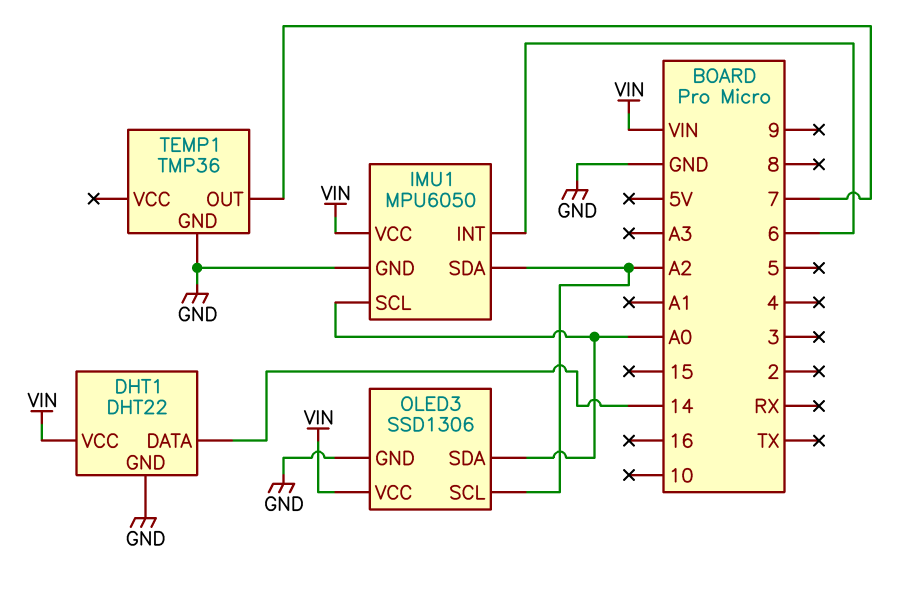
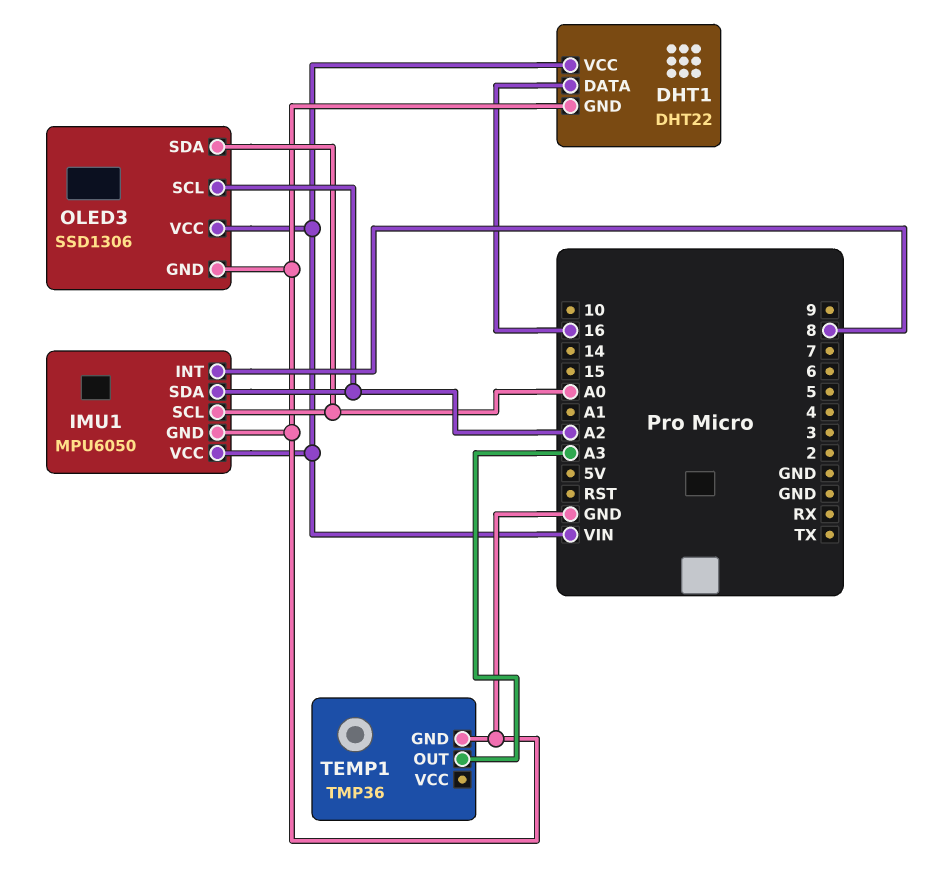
DHT1 pin DATA: 14 -> 16
IMU1 pin INT: 6 -> 8
TEMP1 pin OUT: 7 -> A3

